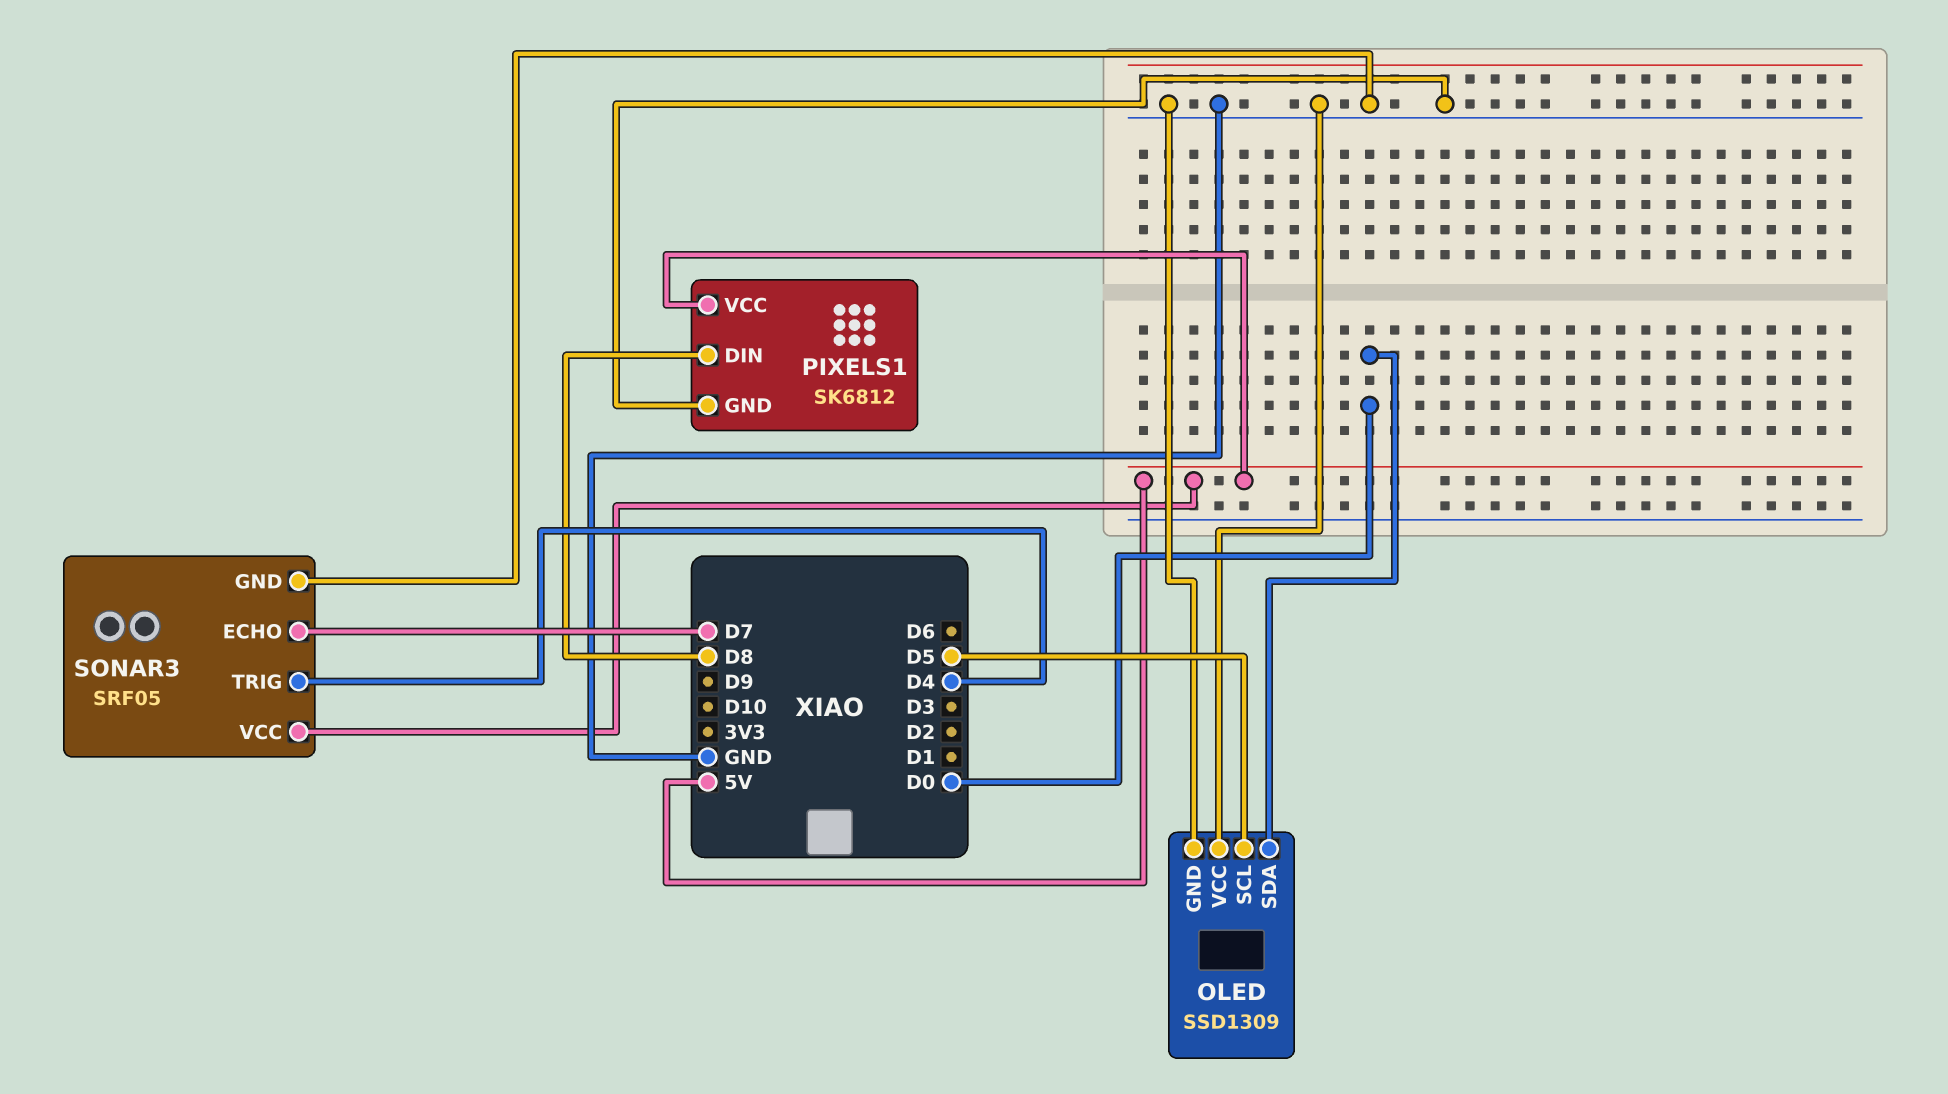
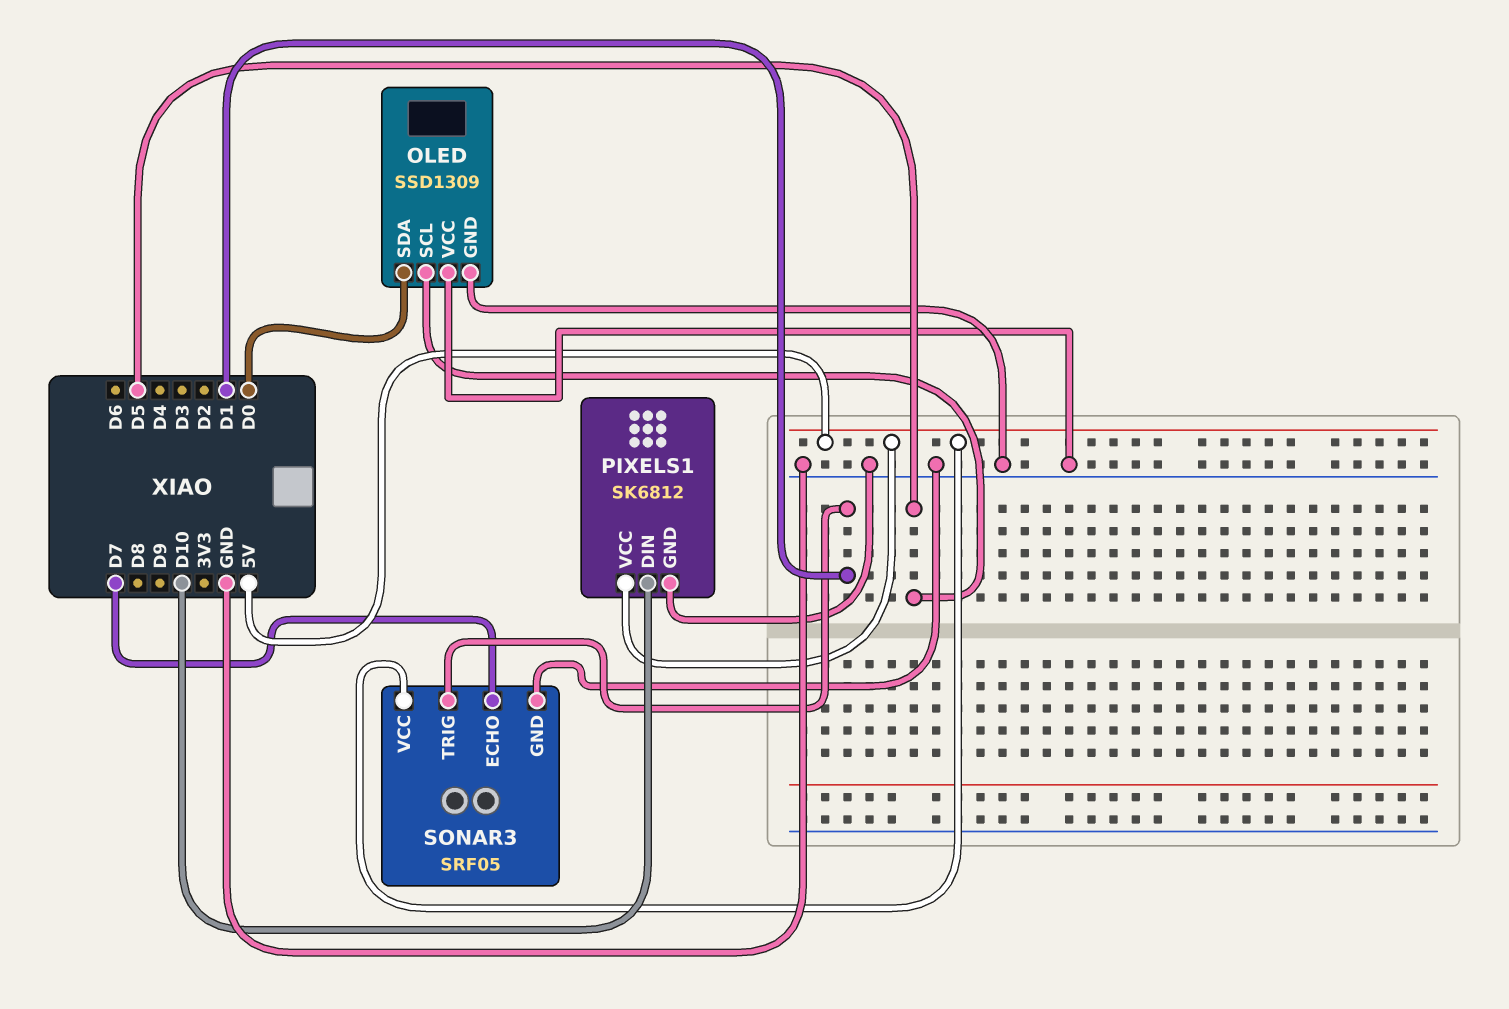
PIXELS1 pin DIN: D8 -> D10
SONAR3 pin TRIG: D4 -> D1

